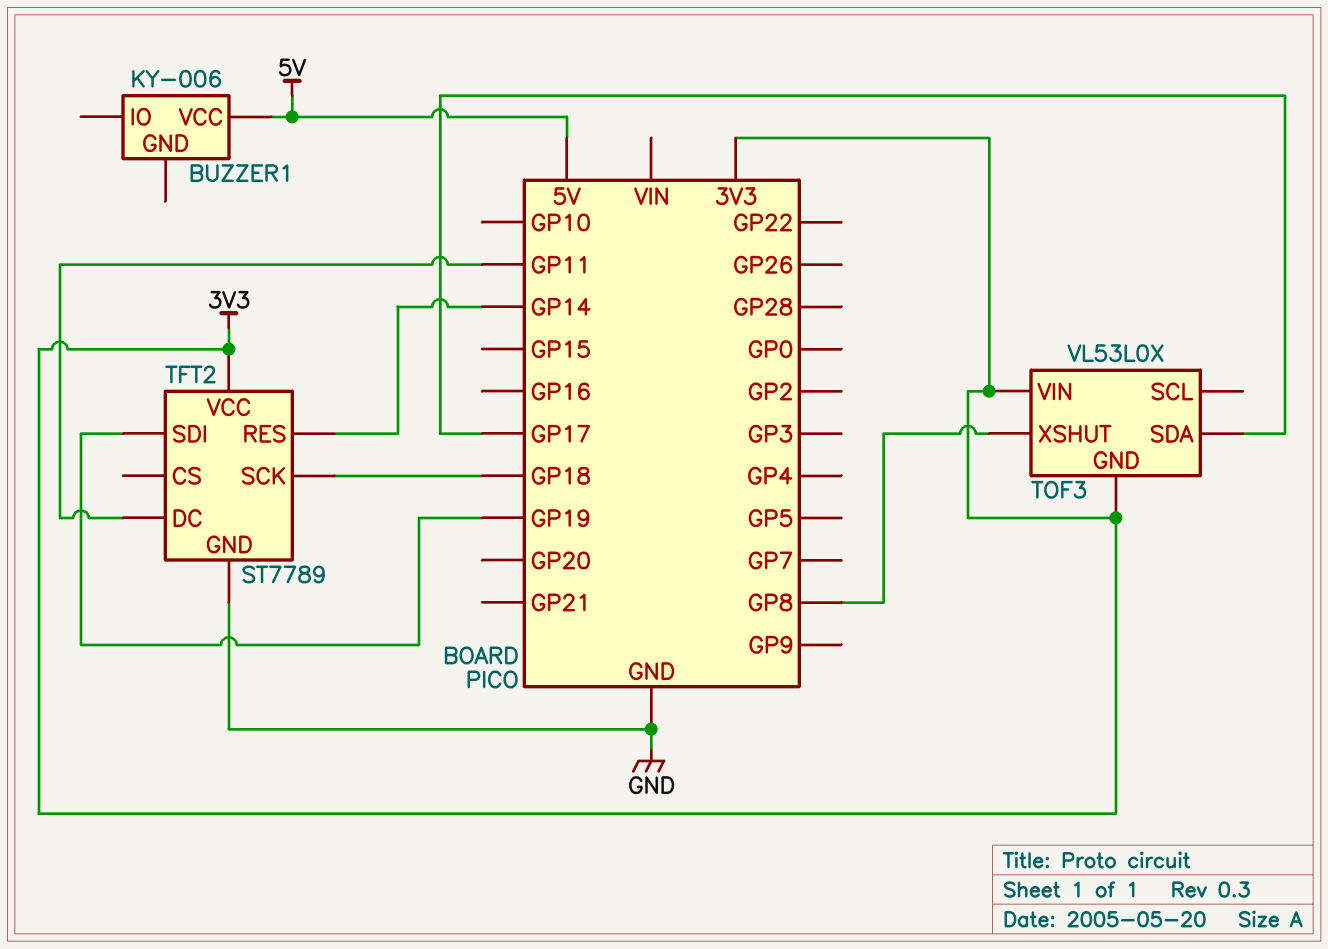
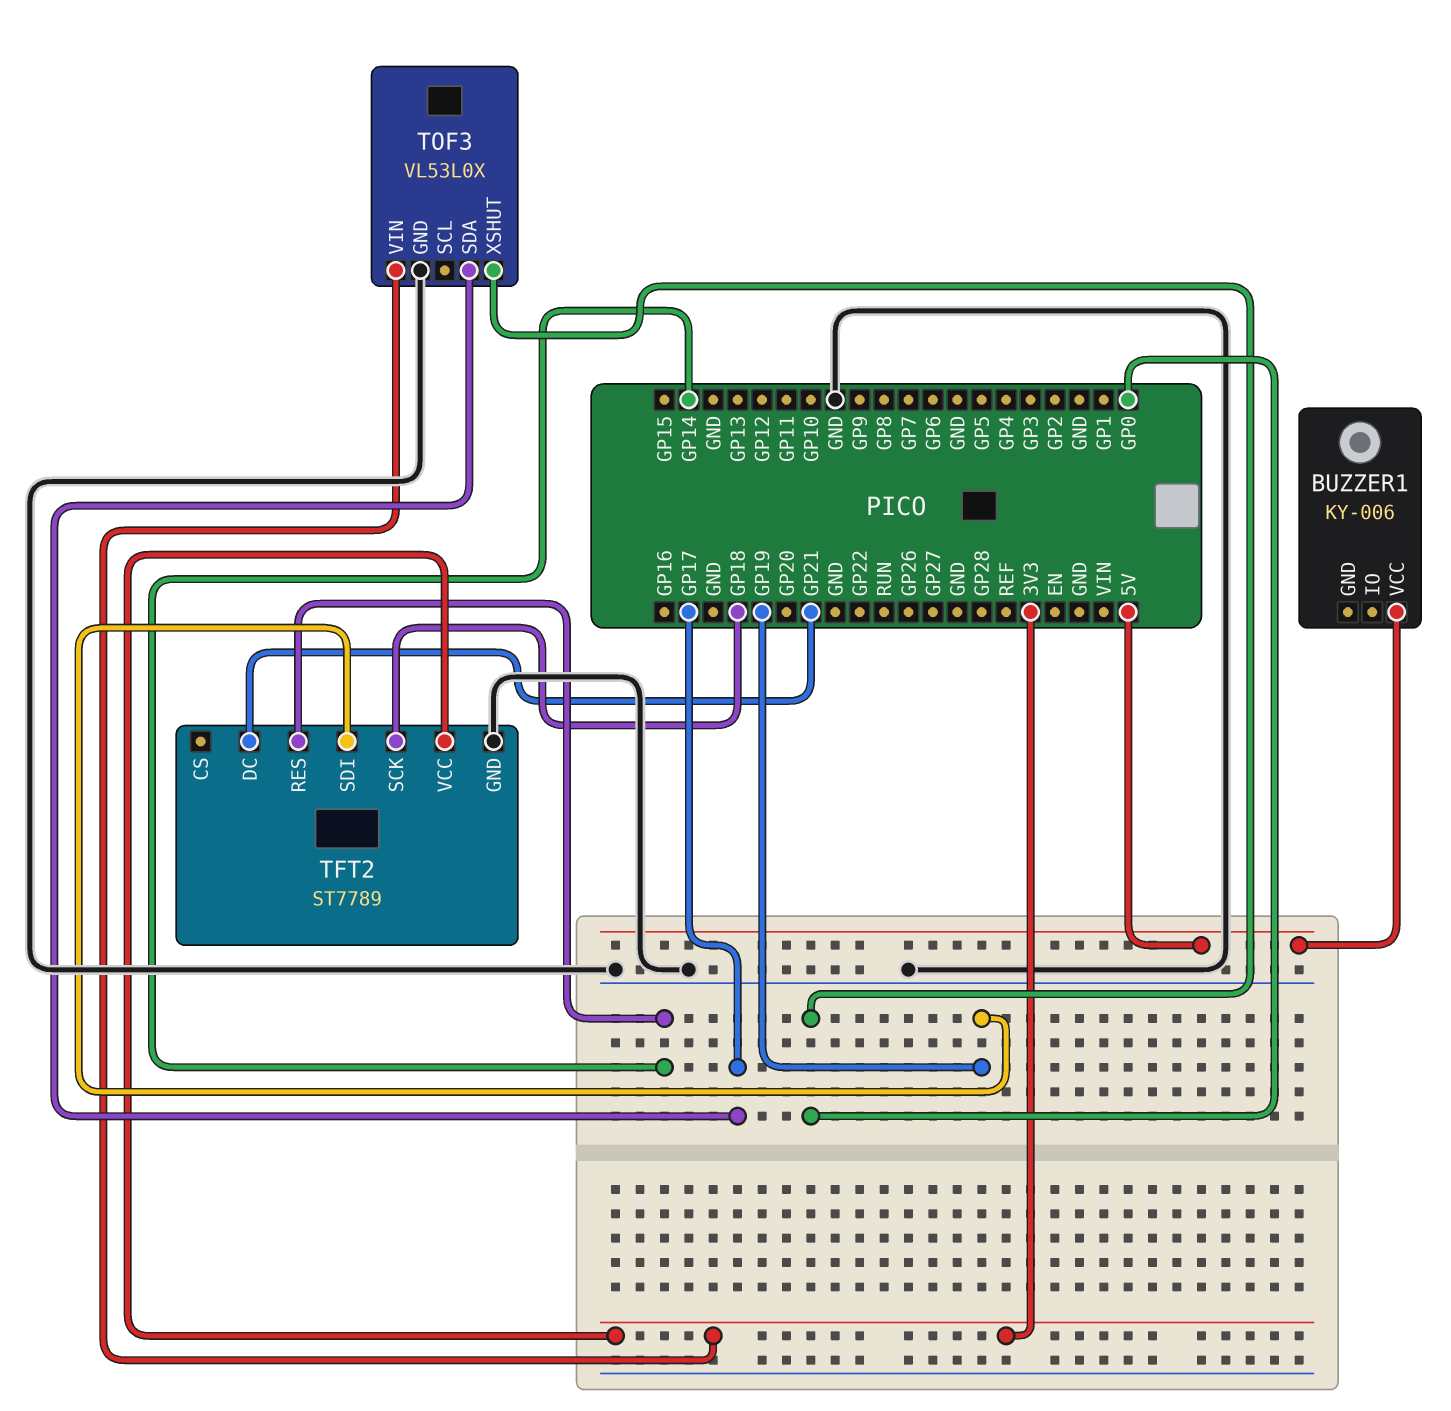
TFT2 pin DC: GP11 -> GP21
TOF3 pin GND: 3V3 -> GND
TOF3 pin XSHUT: GP8 -> GP0

